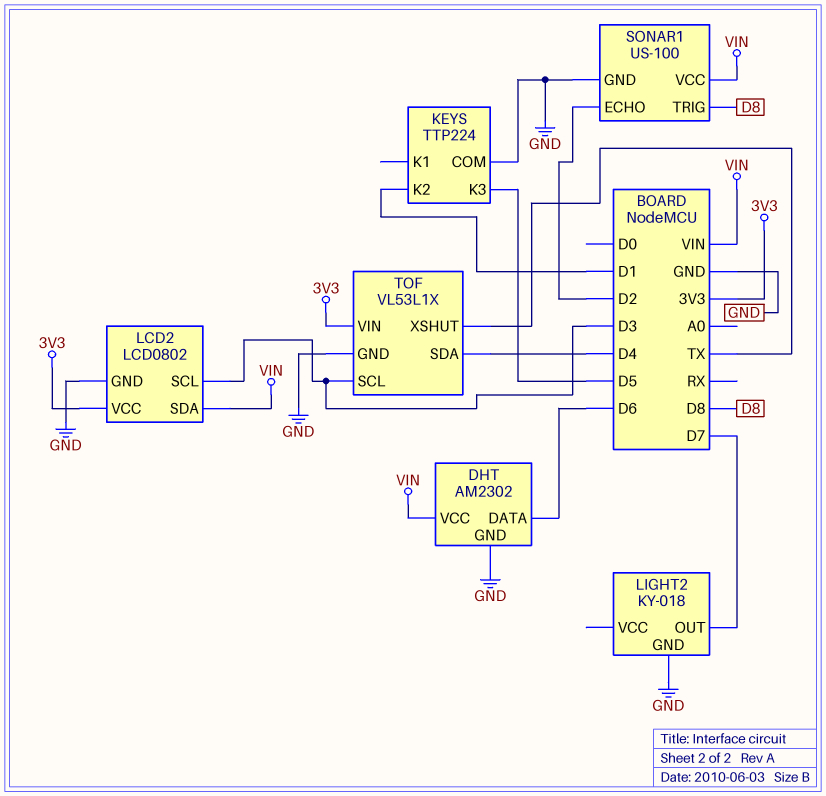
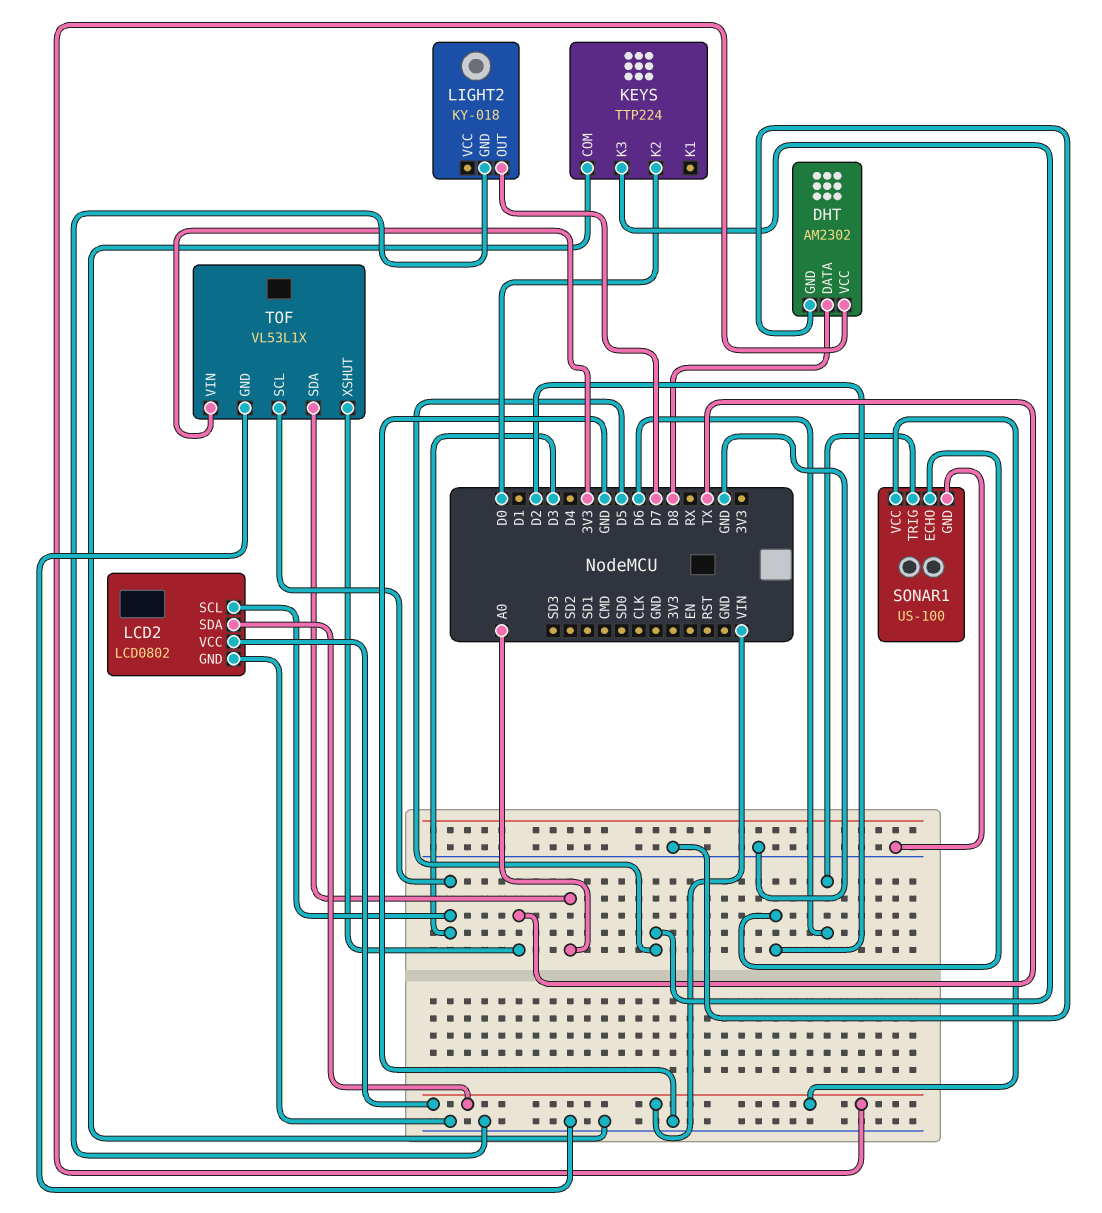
DHT pin DATA: D6 -> D8
KEYS pin K2: D1 -> D0
LCD2 pin VCC: 3V3 -> VIN
SONAR1 pin TRIG: D8 -> D6
TOF pin SDA: D4 -> A0

